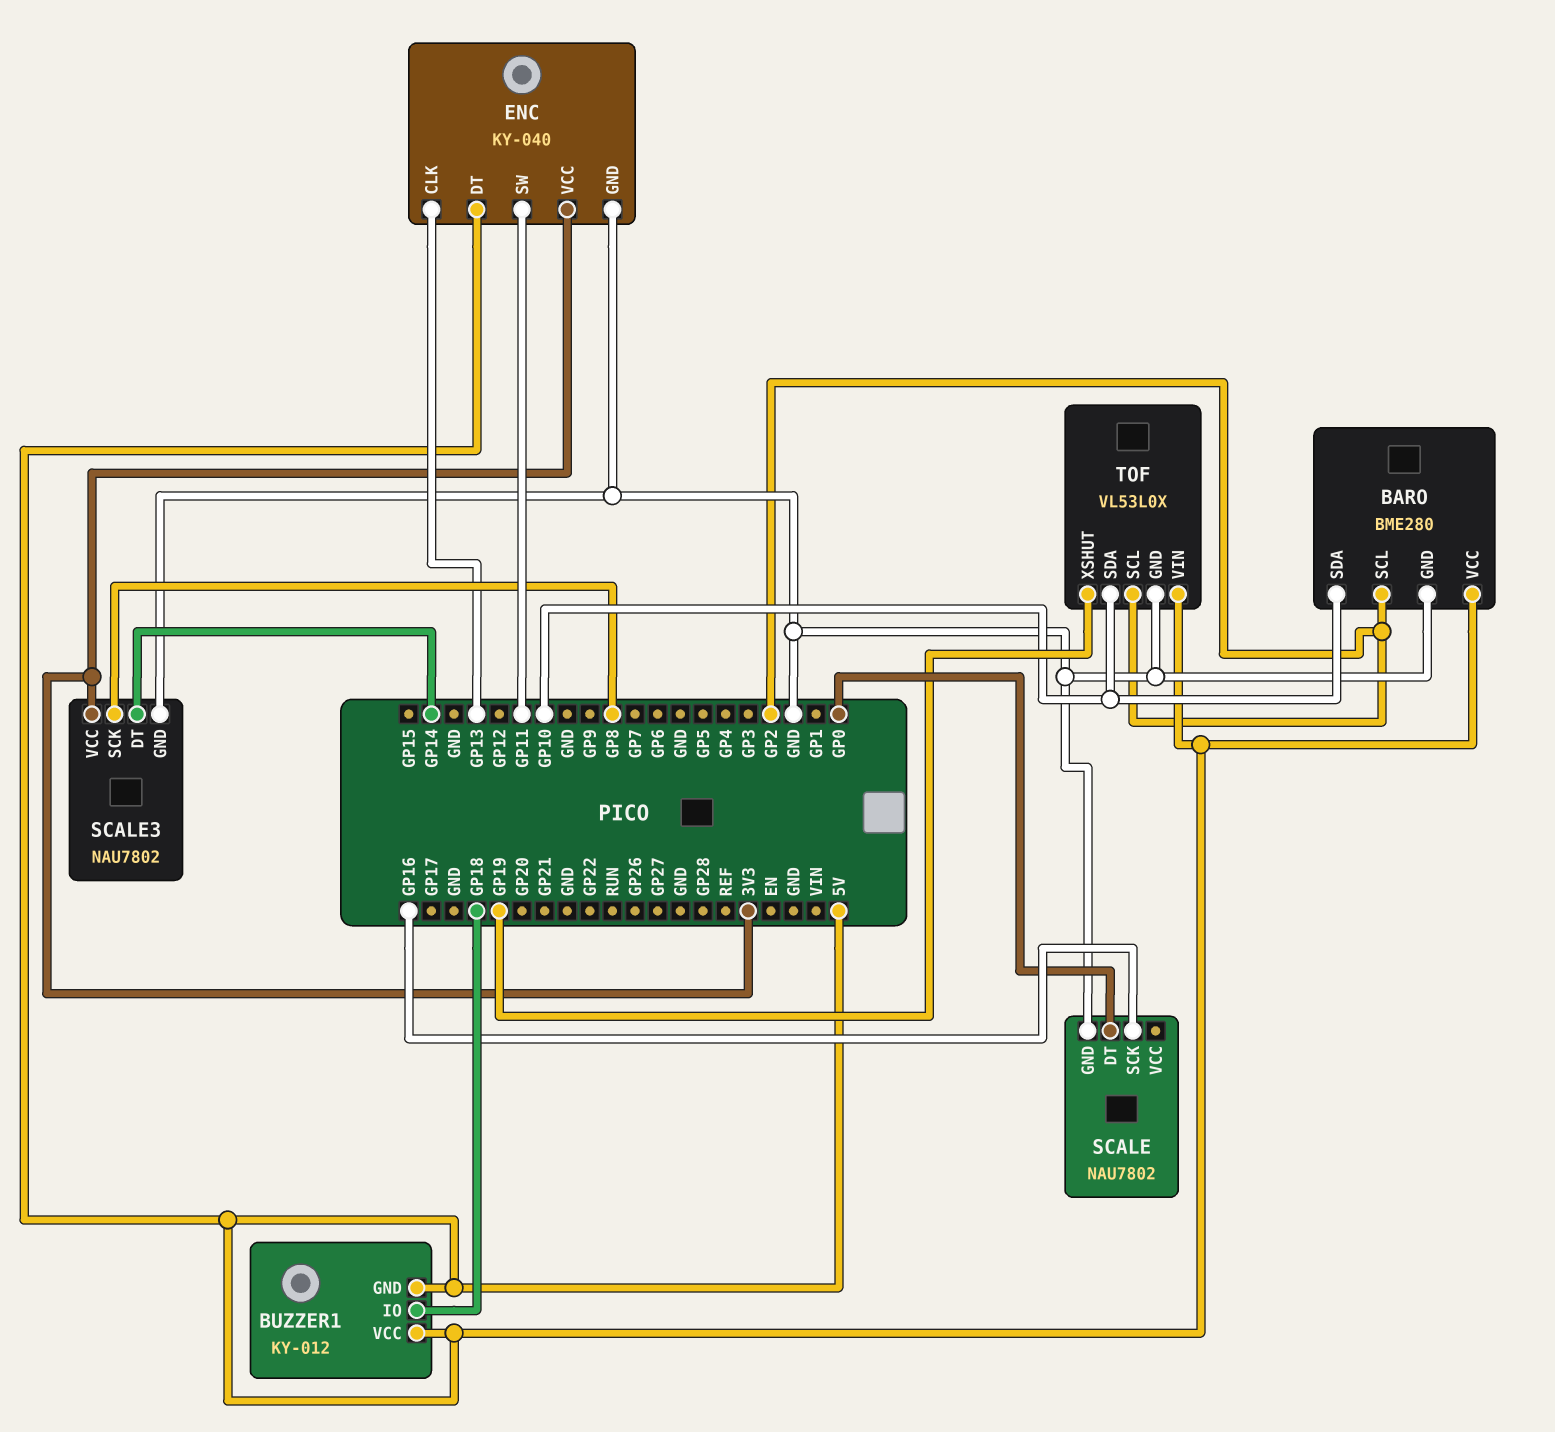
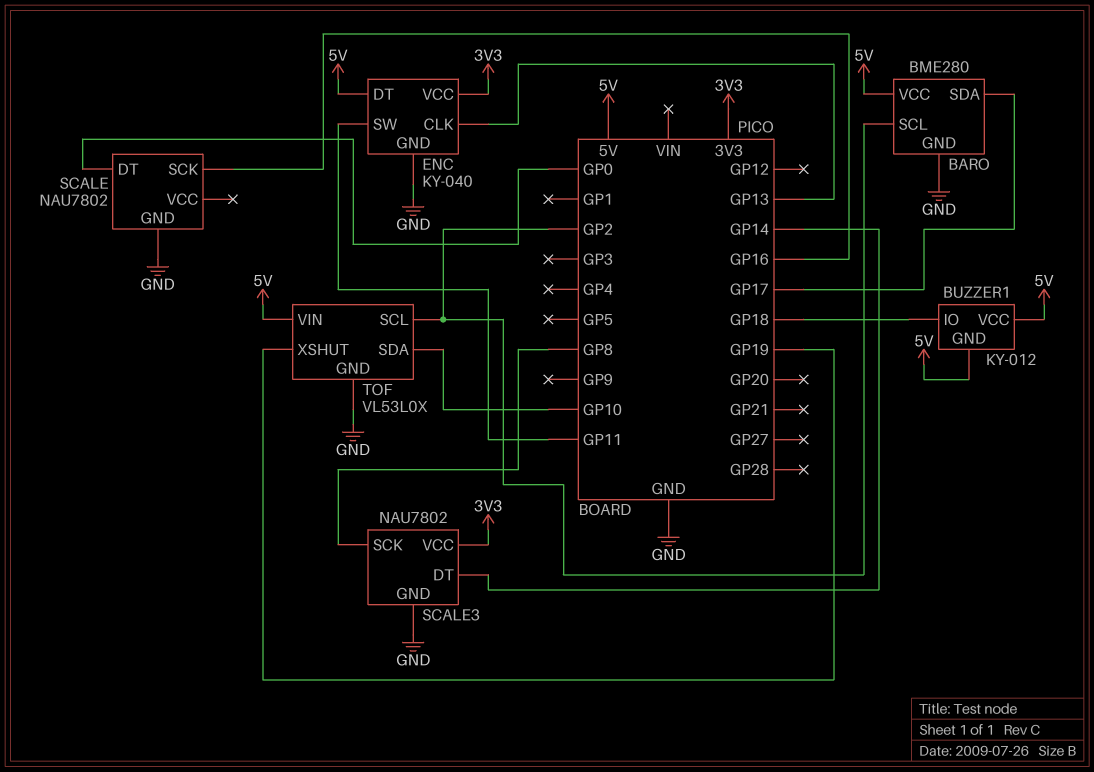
BARO pin SDA: GP10 -> GP17

